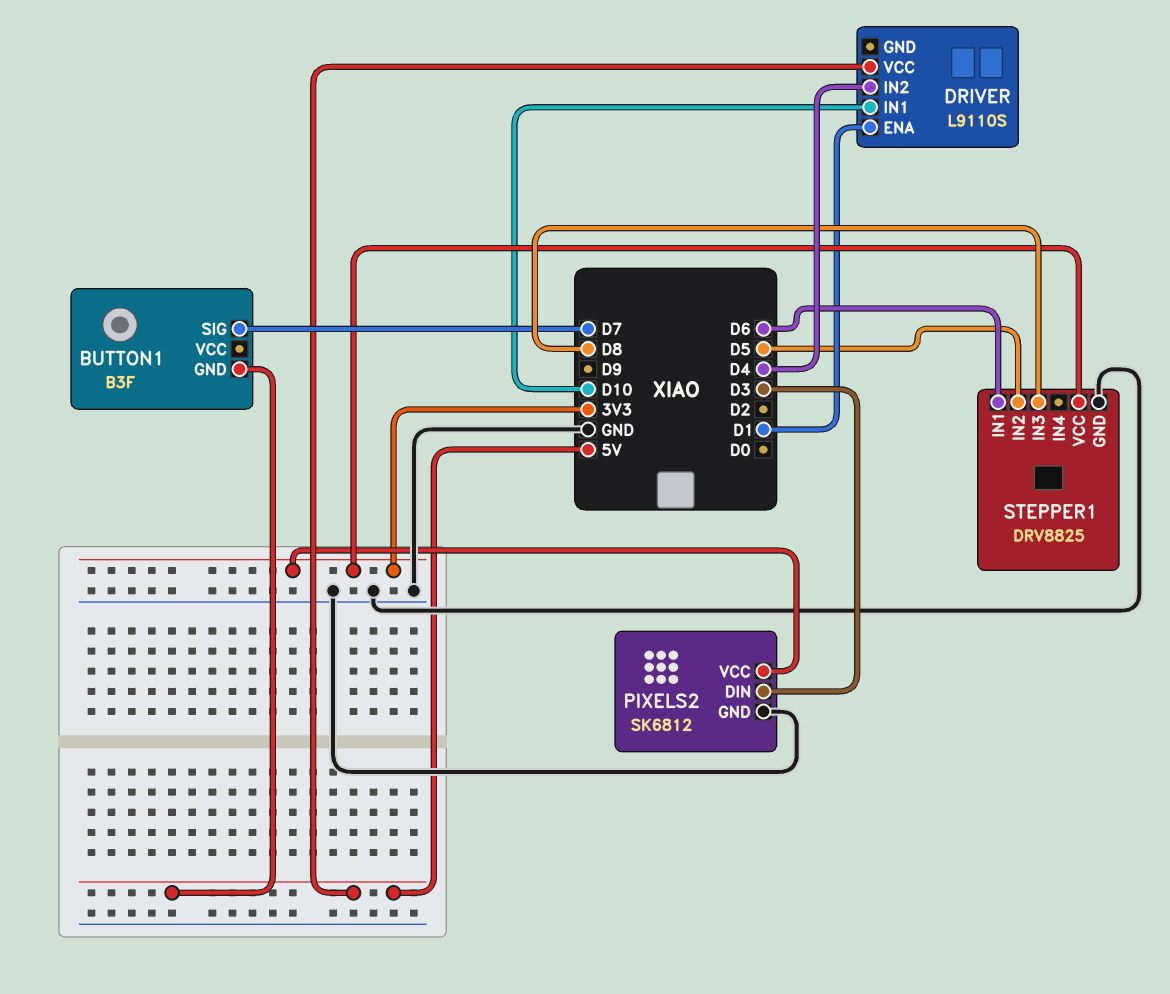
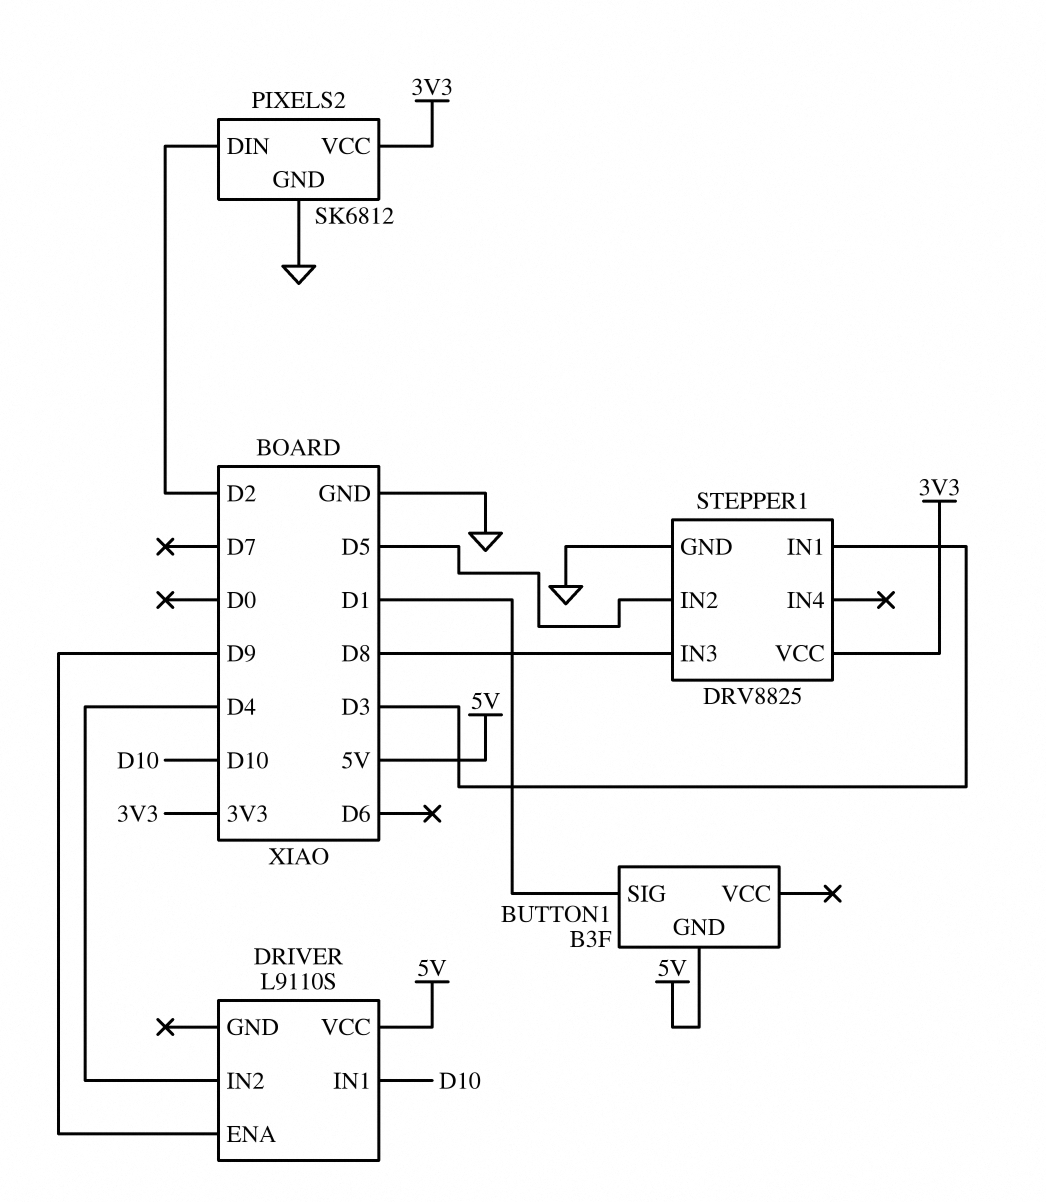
BUTTON1 pin SIG: D7 -> D1
DRIVER pin ENA: D1 -> D9
PIXELS2 pin DIN: D3 -> D2
STEPPER1 pin IN1: D6 -> D3

